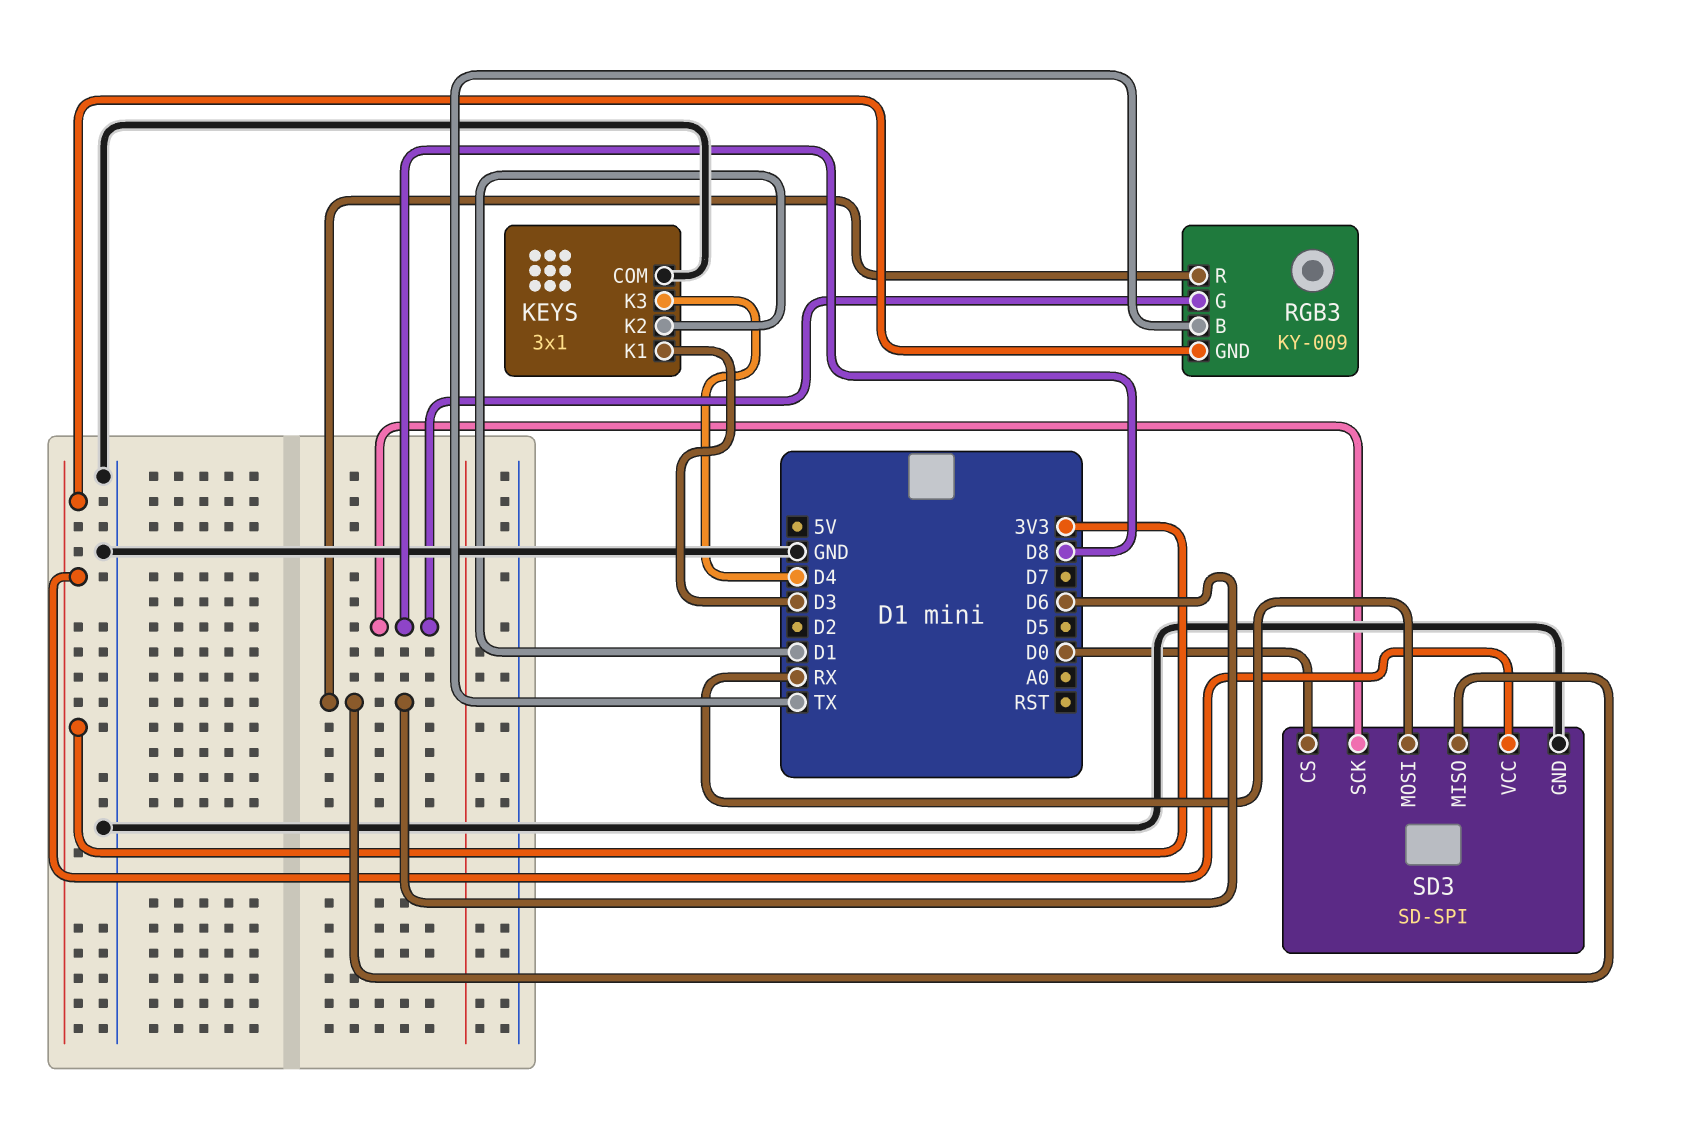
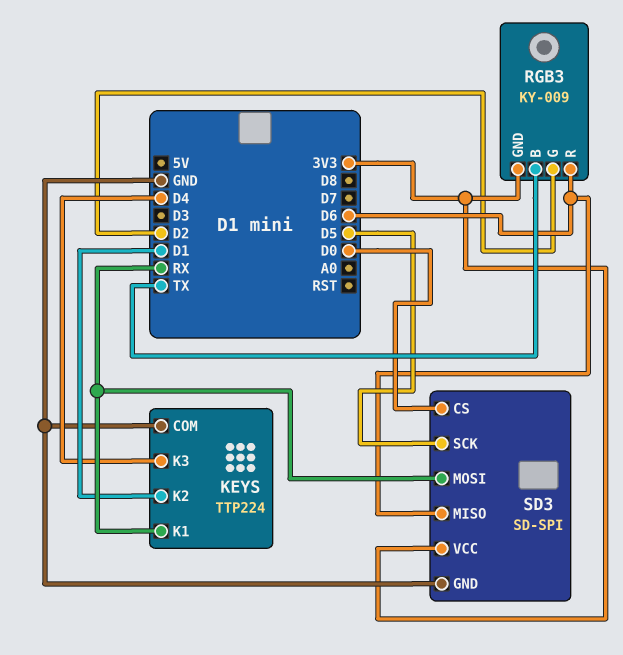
KEYS: 3x1 -> TTP224
KEYS pin K1: D3 -> RX
RGB3 pin G: D8 -> D2
SD3 pin SCK: D8 -> D5

